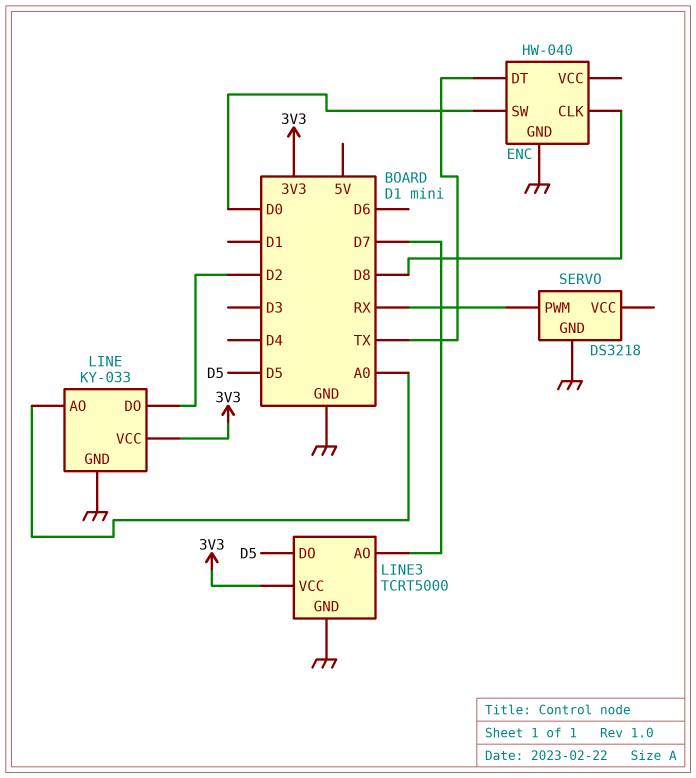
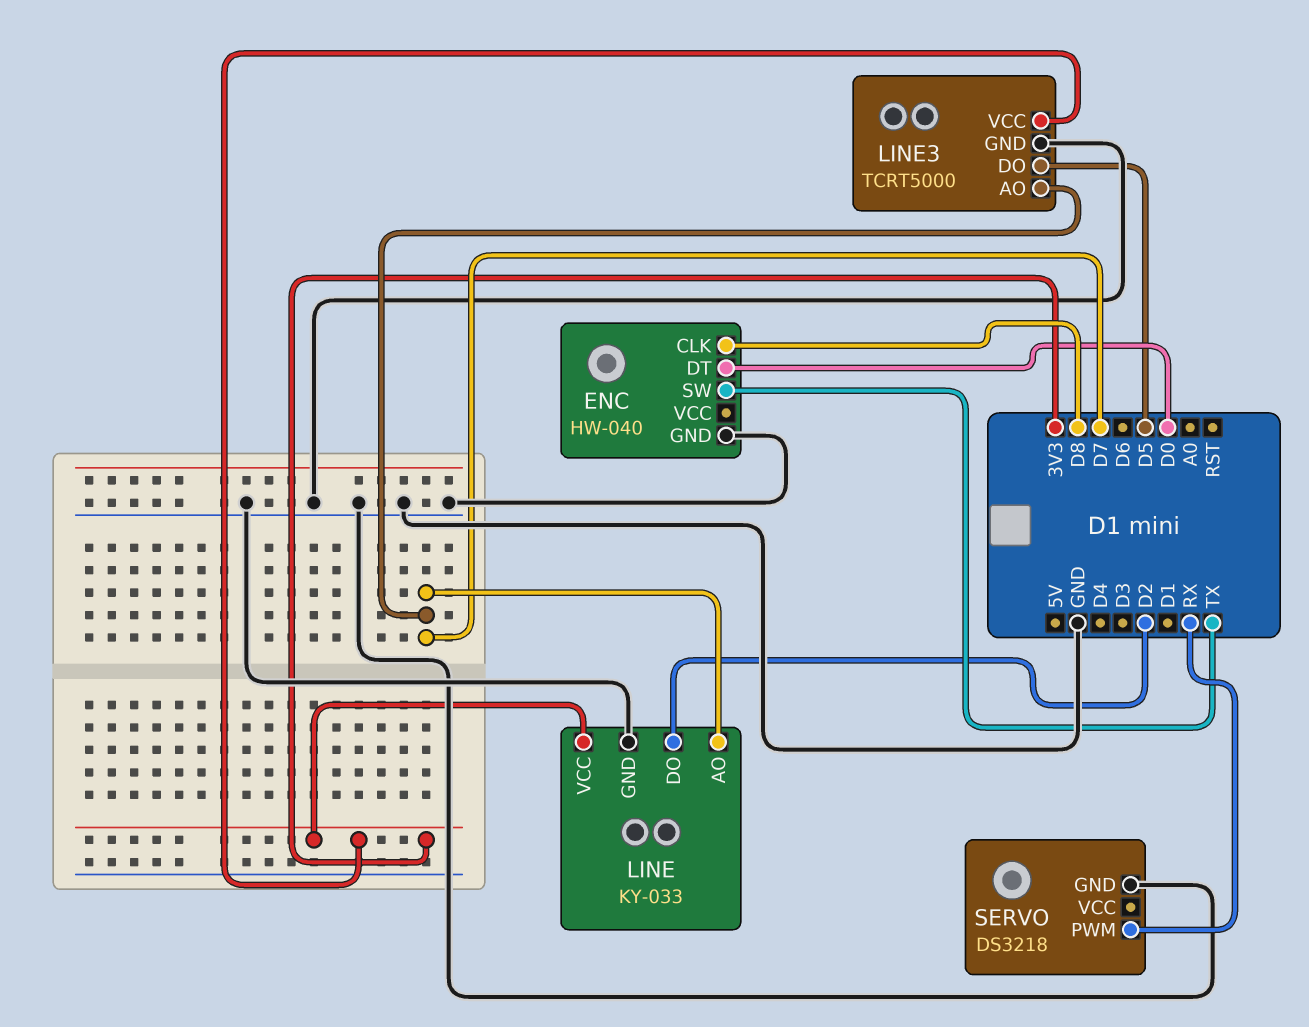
ENC pin DT: TX -> D0
ENC pin SW: D0 -> TX
LINE pin AO: A0 -> D7

